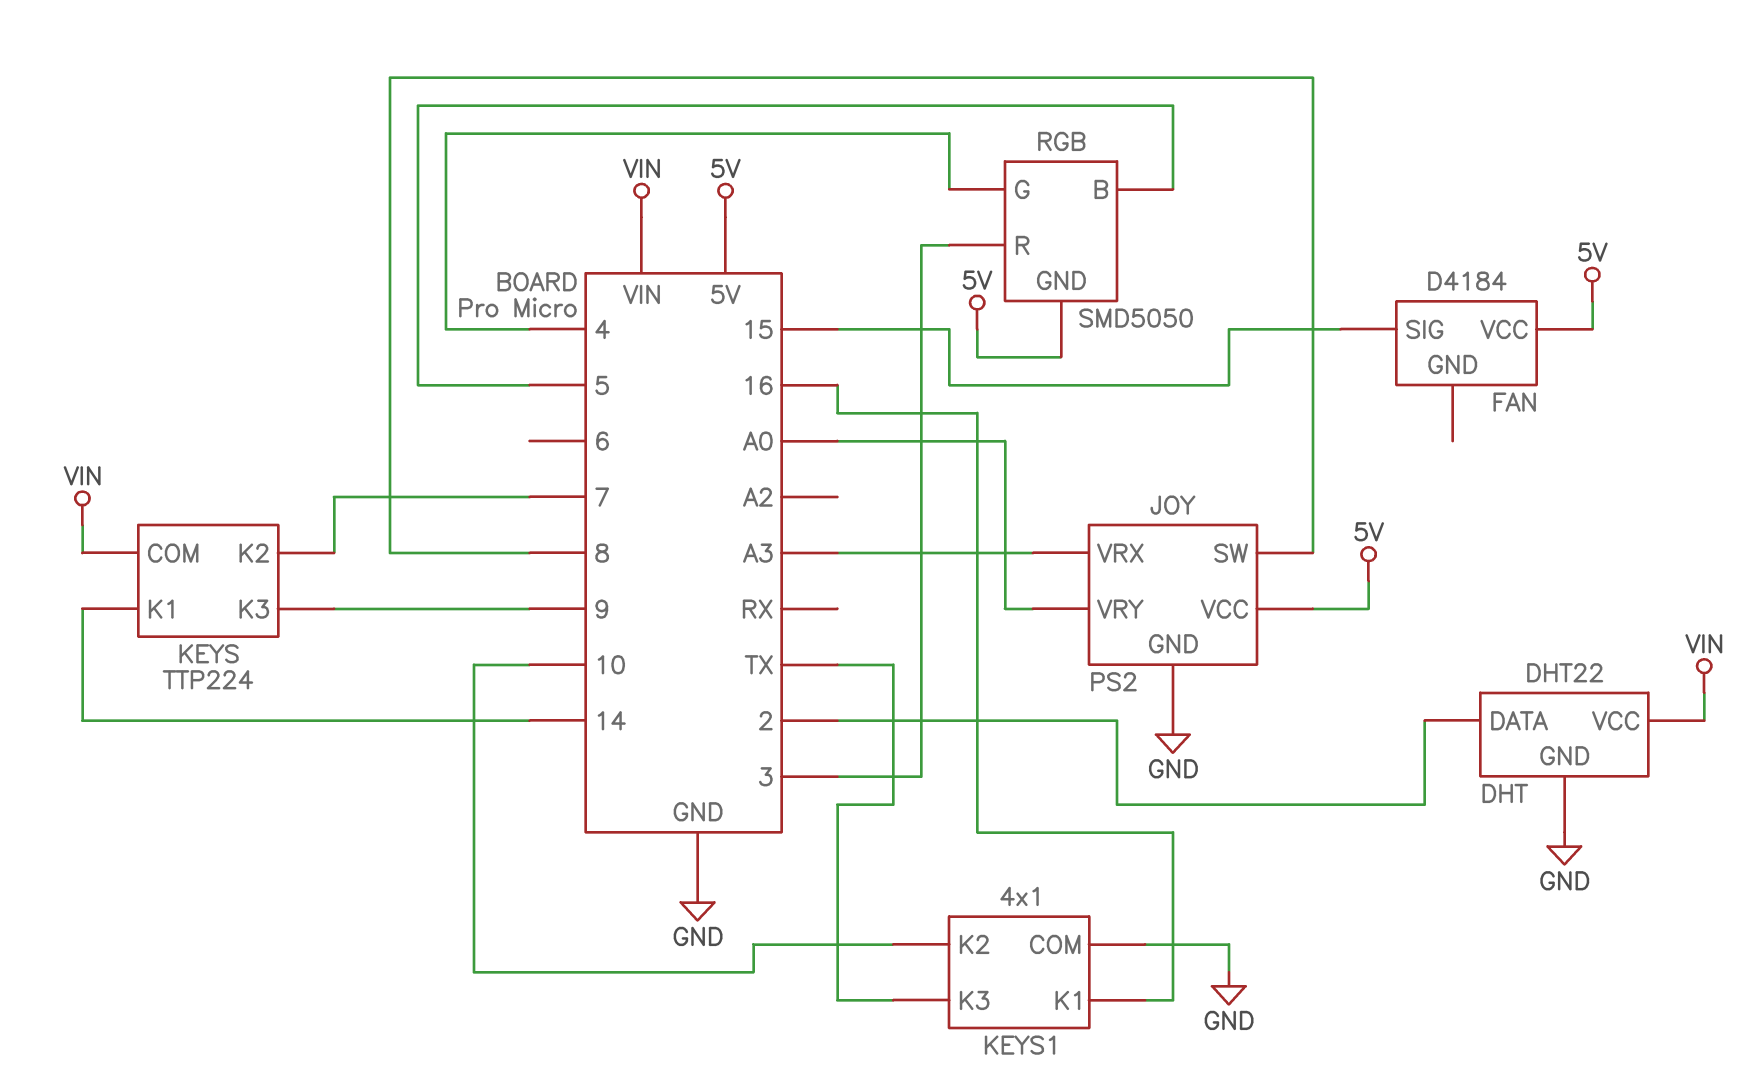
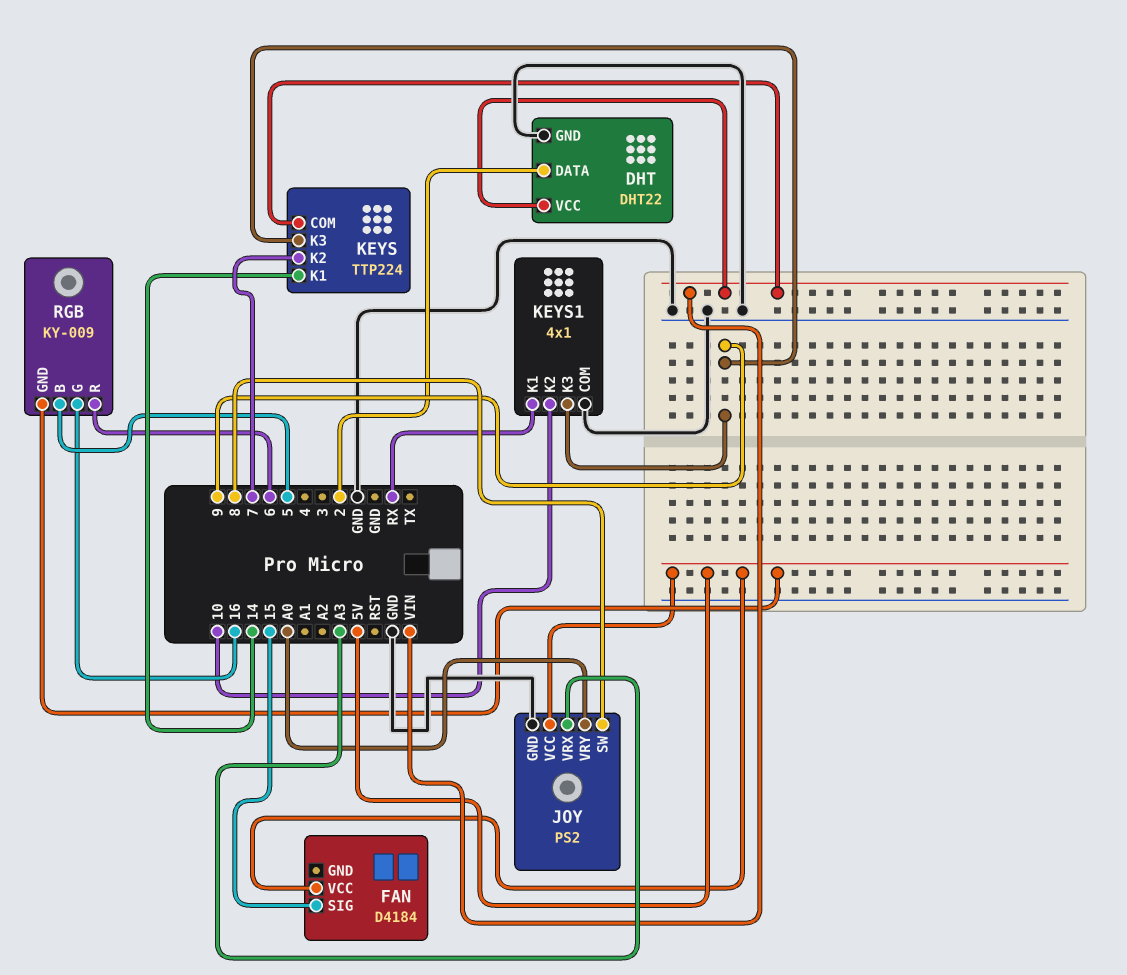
KEYS1 pin K1: 16 -> RX
KEYS1 pin K3: TX -> 9
RGB: SMD5050 -> KY-009
RGB pin G: 4 -> 16
RGB pin R: 3 -> 6

